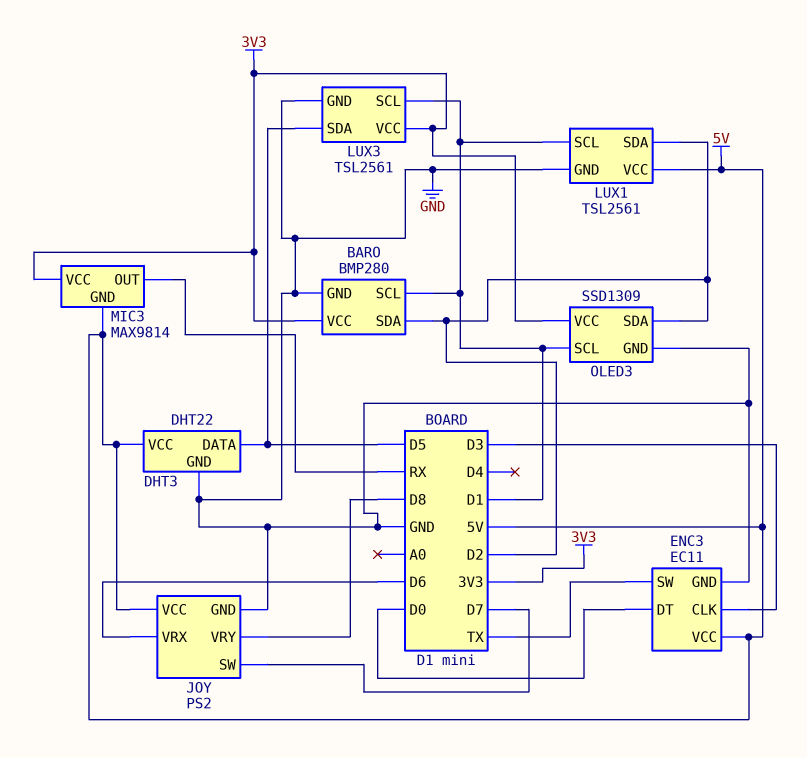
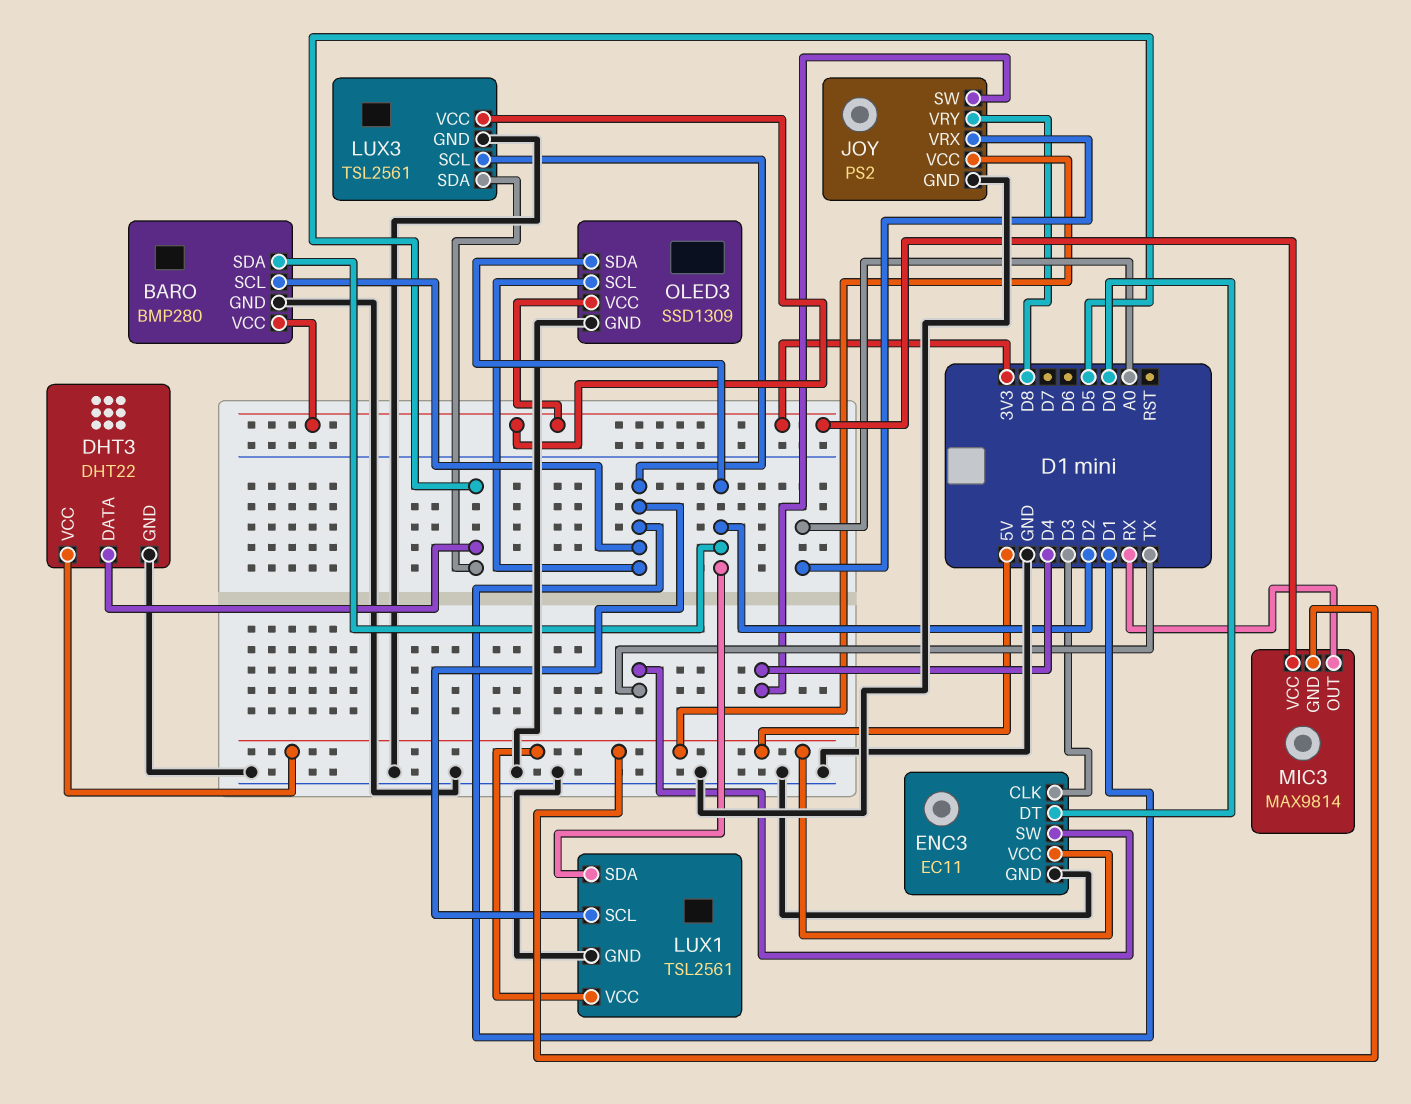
JOY pin SW: D7 -> D4
JOY pin VRX: D6 -> A0

